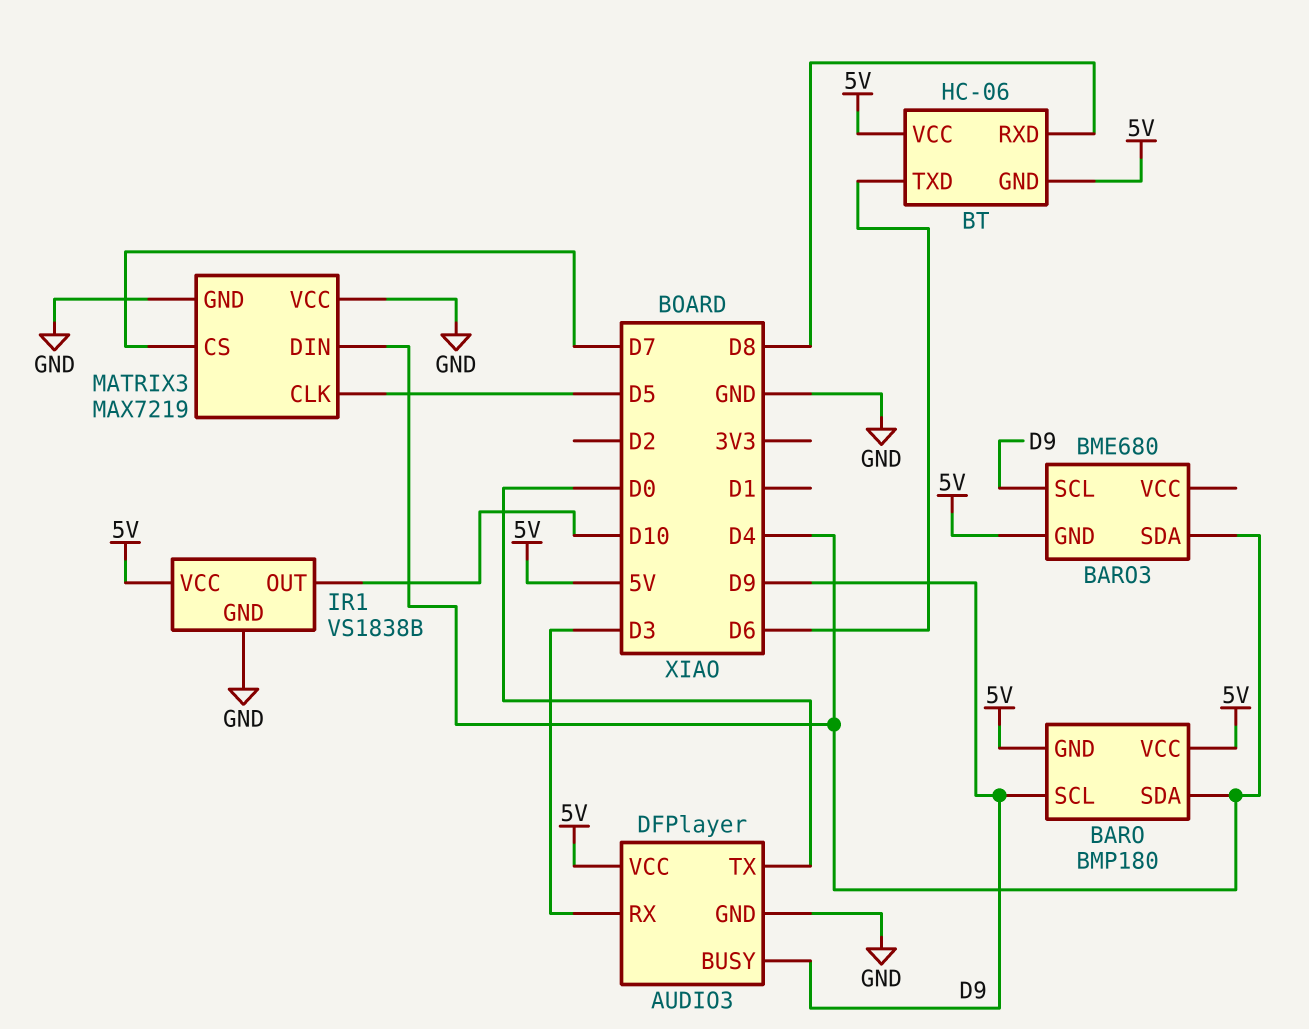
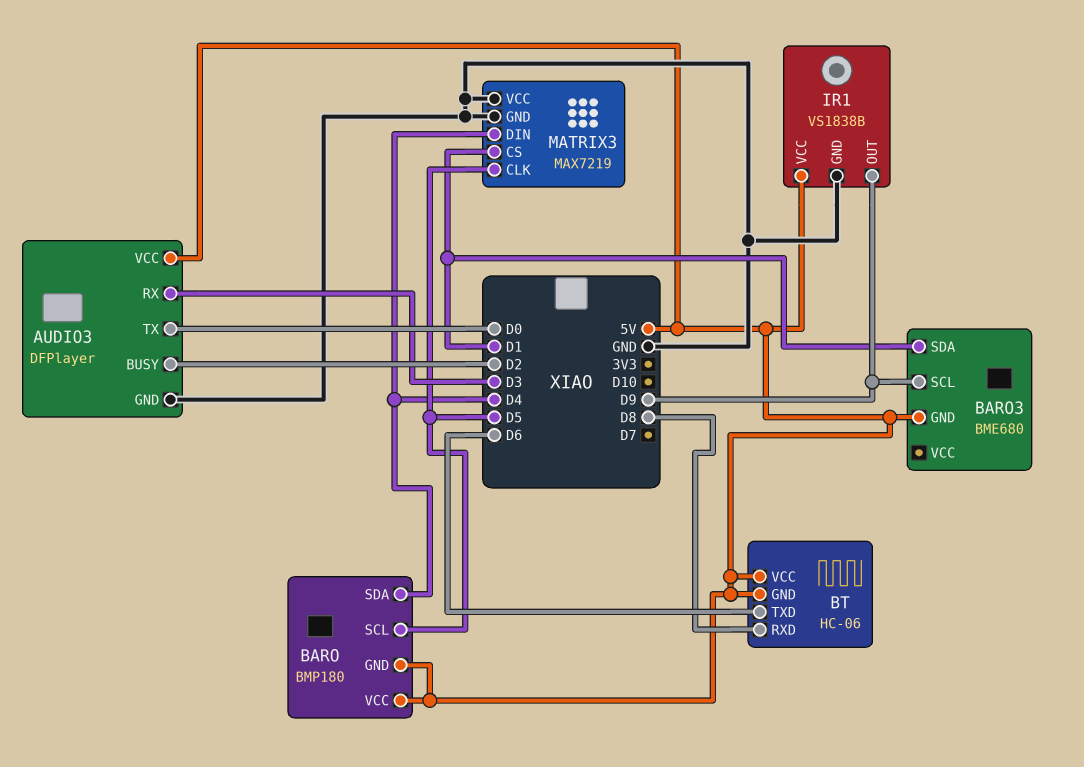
AUDIO3 pin BUSY: D9 -> D2
BARO pin SCL: D9 -> D5
BARO3 pin SDA: D4 -> D1
IR1 pin OUT: D10 -> D9
MATRIX3 pin CS: D7 -> D1

